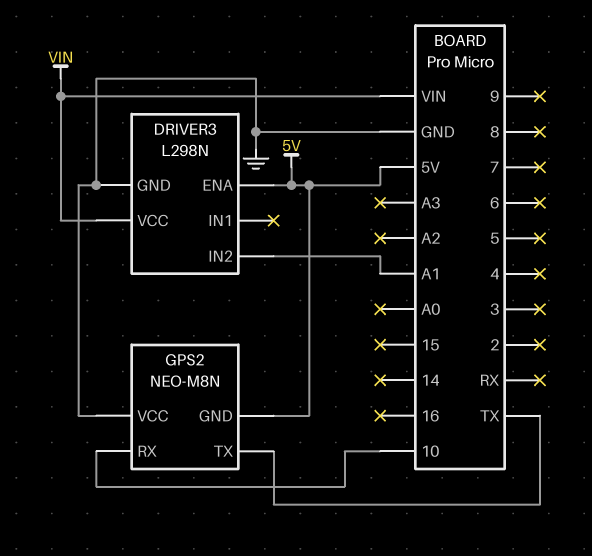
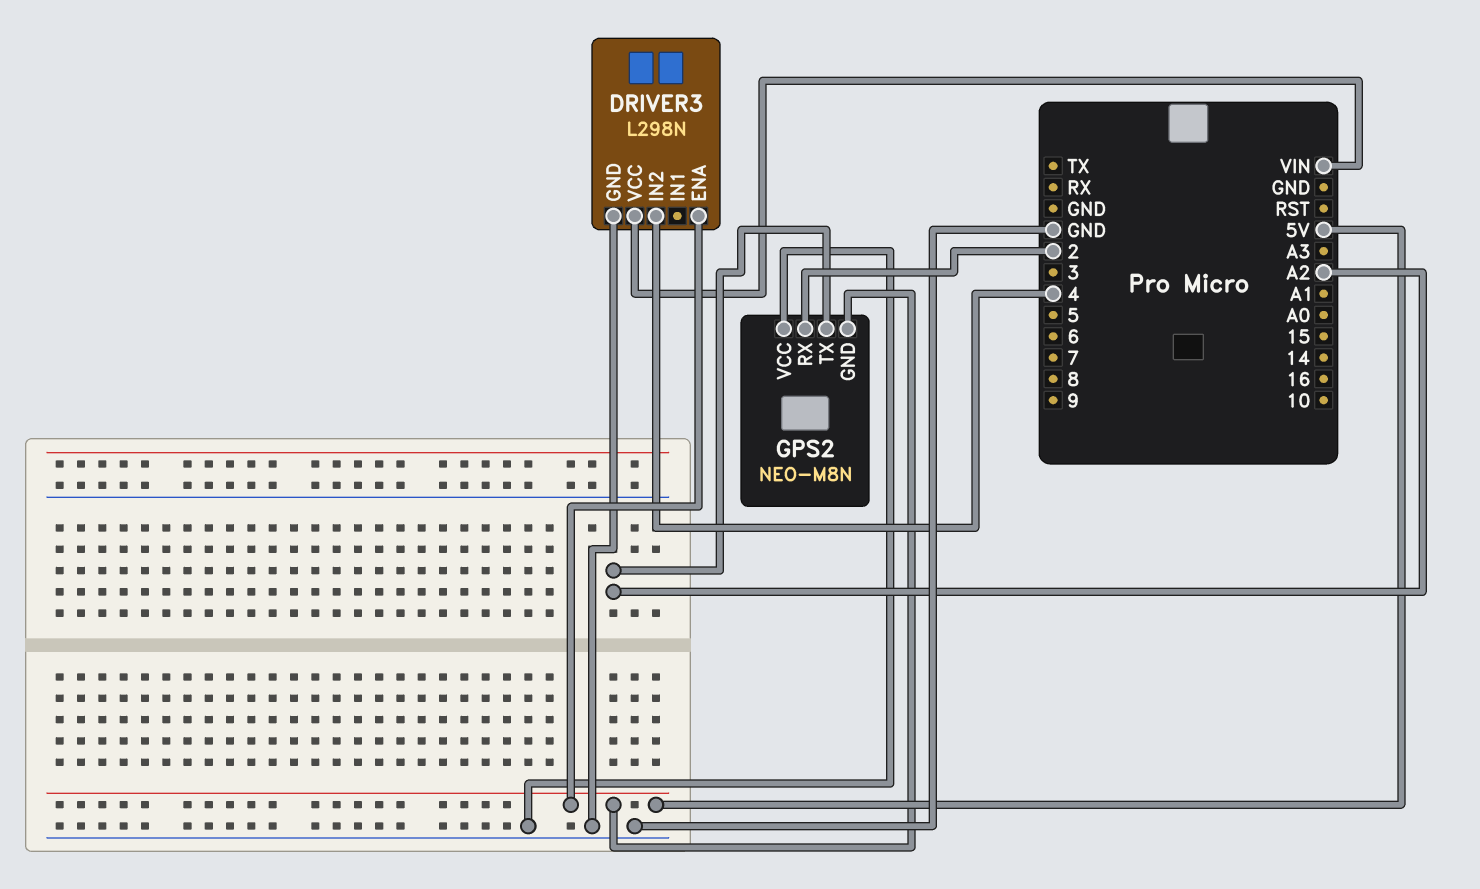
DRIVER3 pin IN2: A1 -> 4
GPS2 pin RX: 10 -> 2
GPS2 pin TX: TX -> A2

